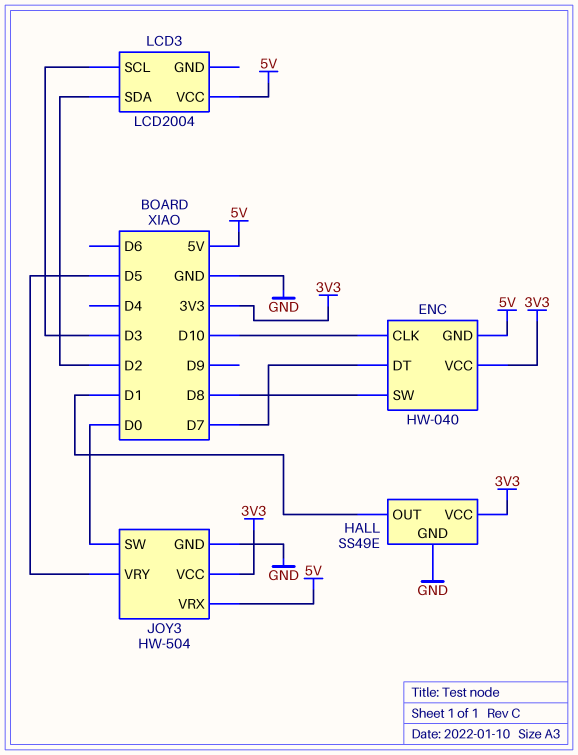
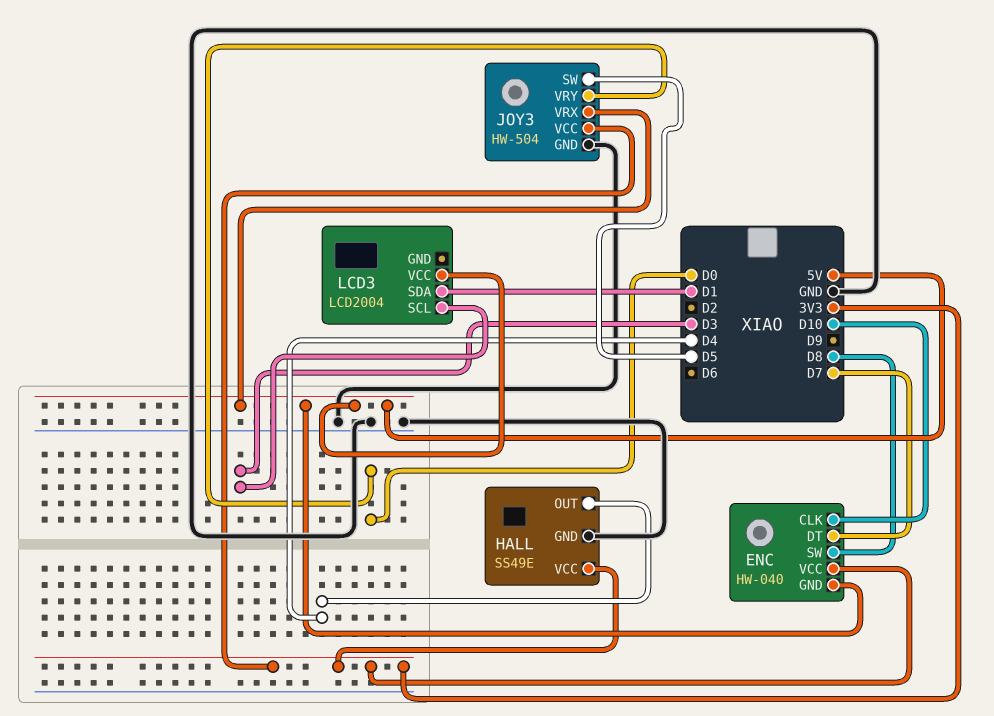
HALL pin OUT: D1 -> D4
JOY3 pin SW: D0 -> D5
JOY3 pin VRY: D5 -> D0
LCD3 pin SDA: D2 -> D1

